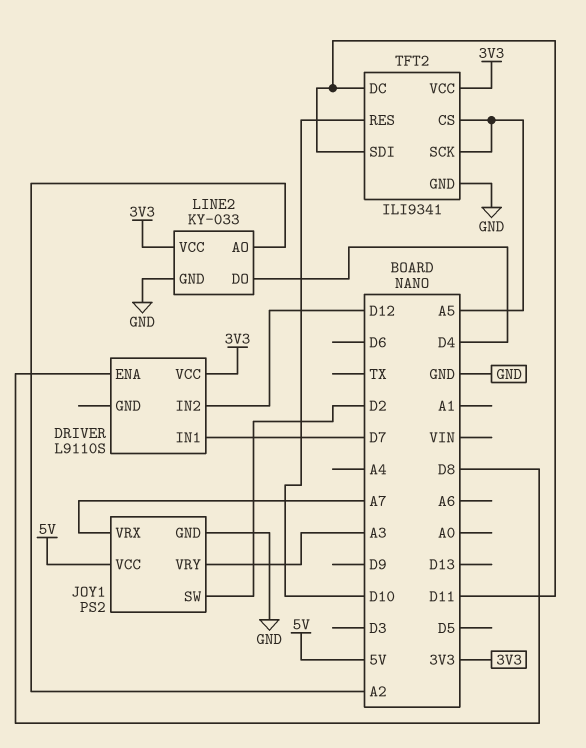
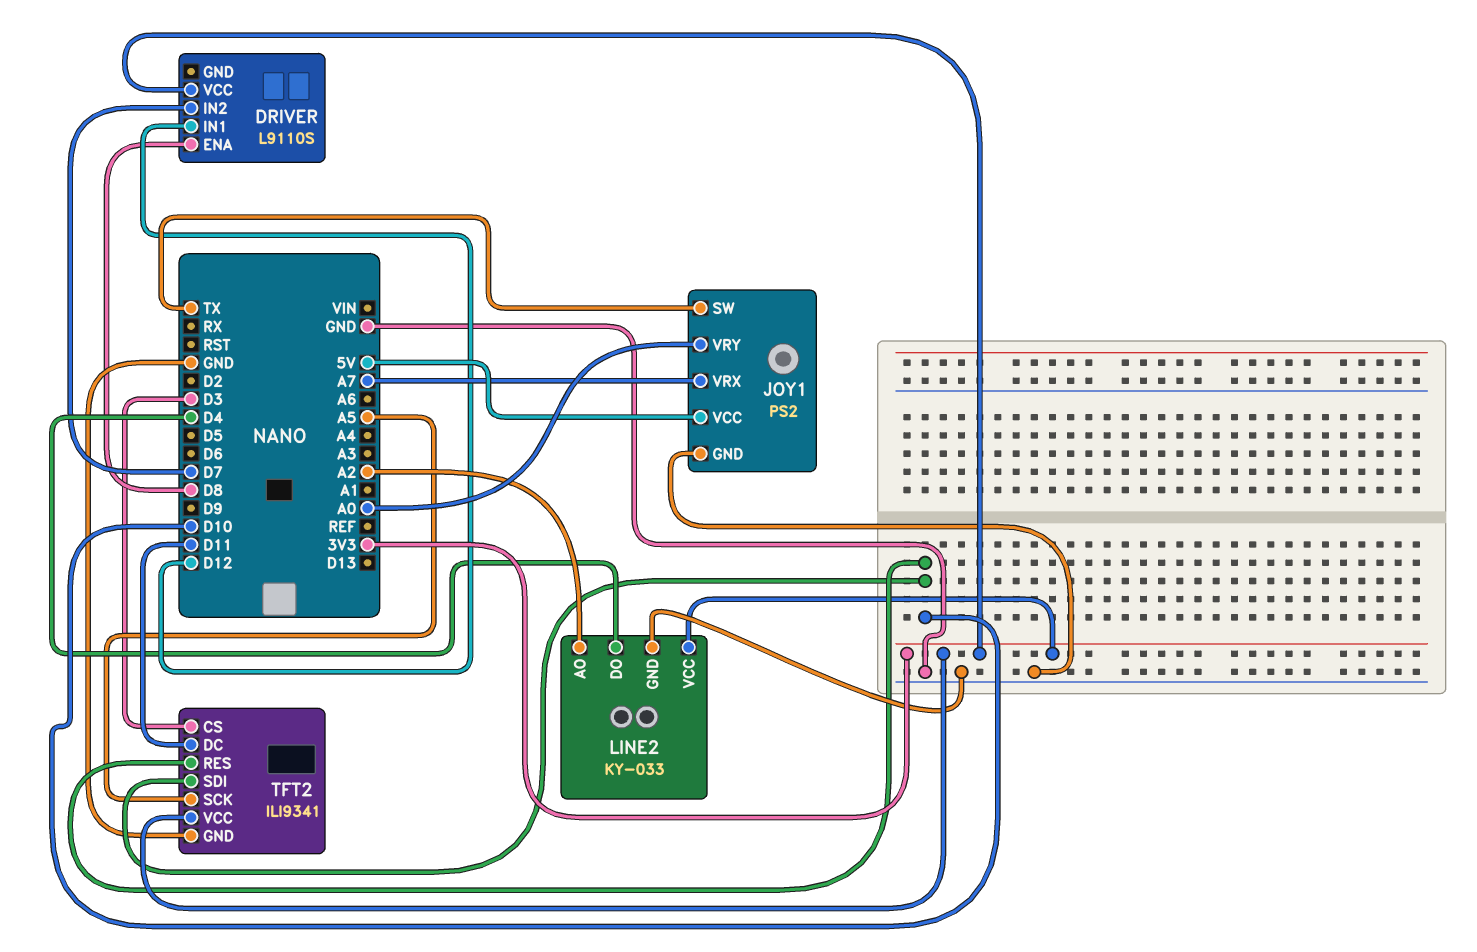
DRIVER pin IN1: D7 -> D12
DRIVER pin IN2: D12 -> D7
JOY1 pin SW: D2 -> TX
JOY1 pin VRY: A3 -> A0
TFT2 pin CS: A5 -> D3
TFT2 pin SDI: D11 -> D10

